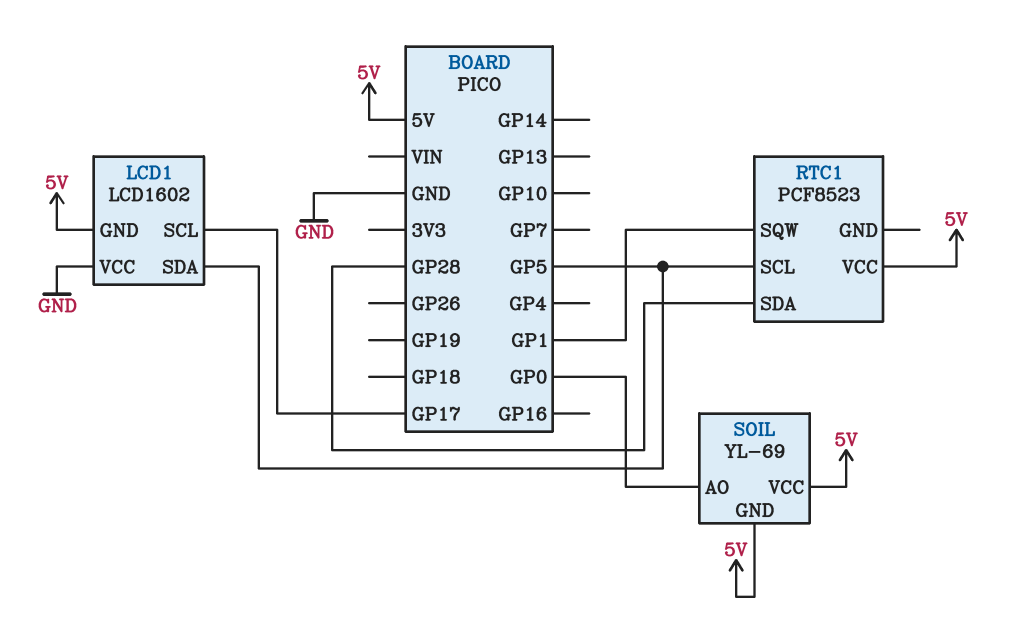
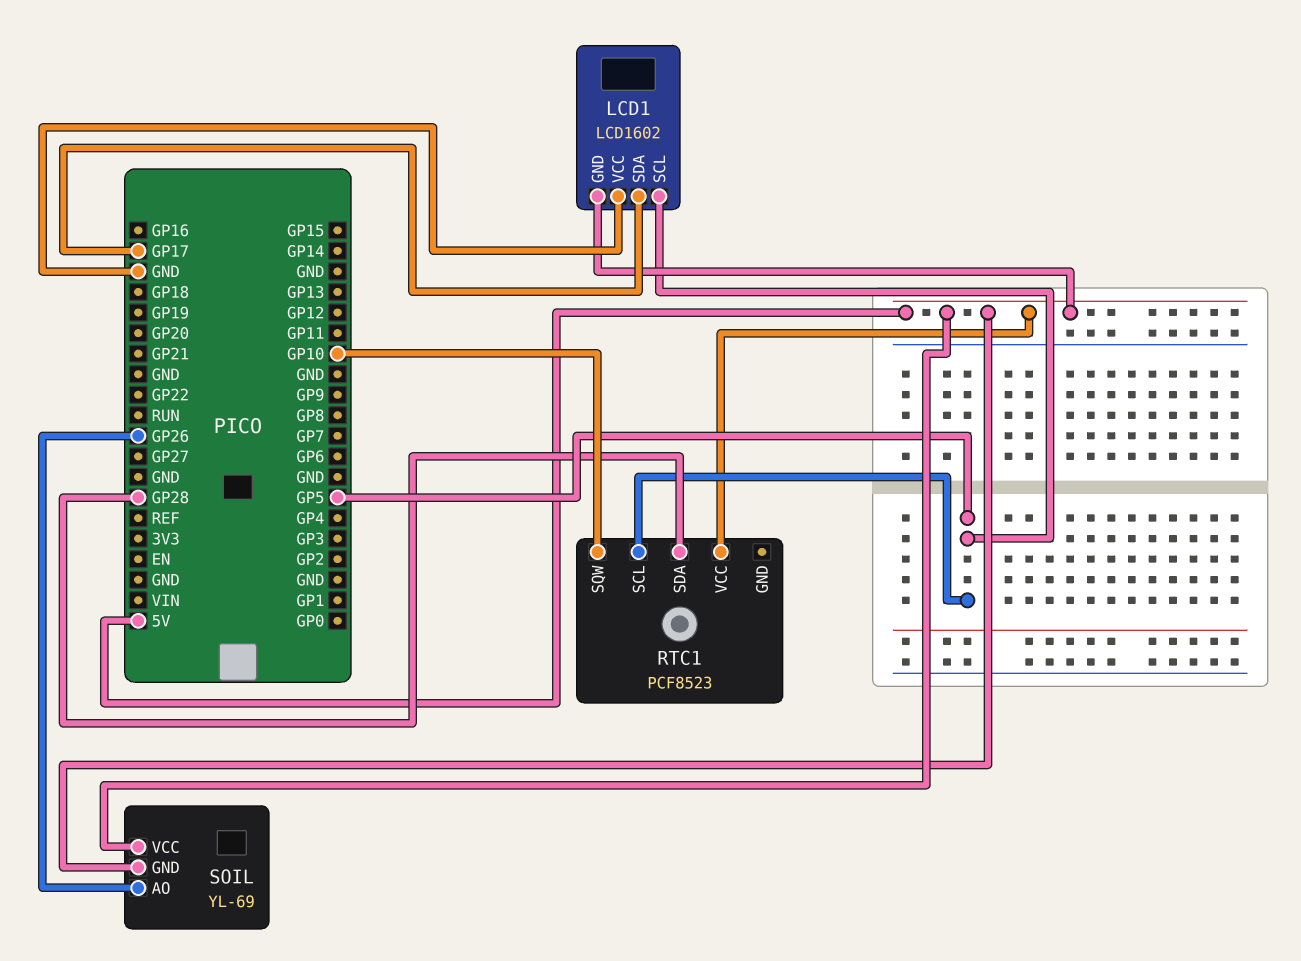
LCD1 pin SCL: GP17 -> GP5
LCD1 pin SDA: GP5 -> GP17
RTC1 pin SQW: GP1 -> GP10
SOIL pin AO: GP0 -> GP26

